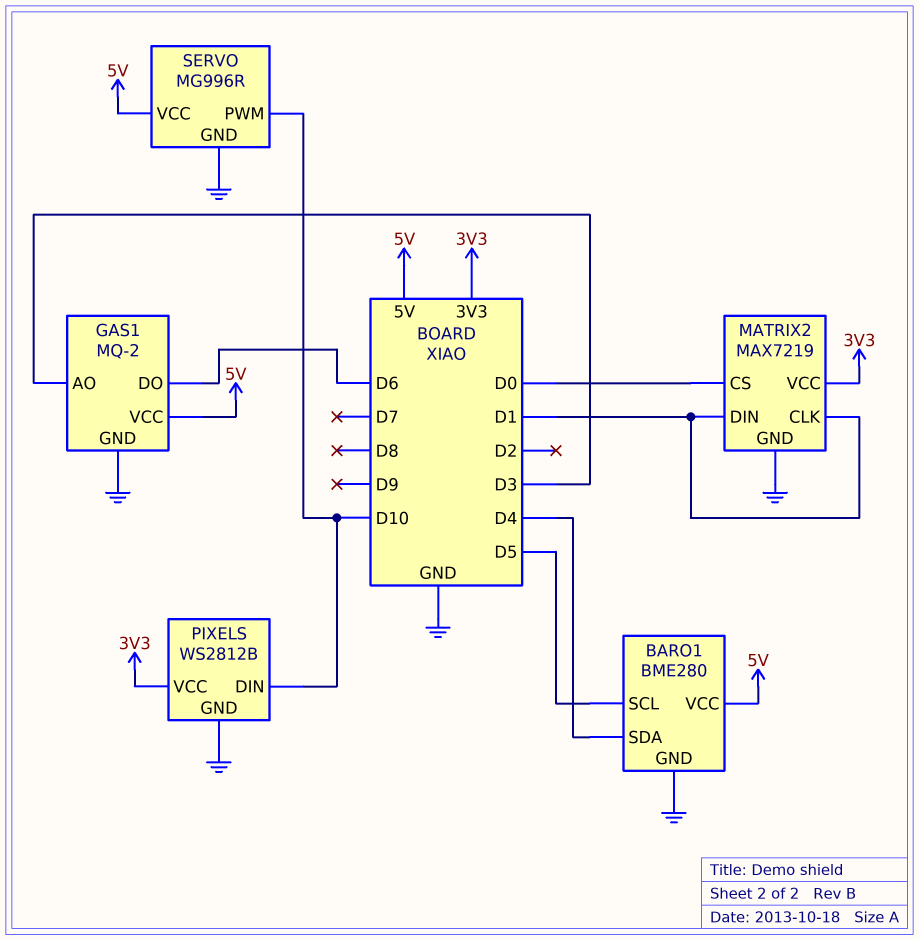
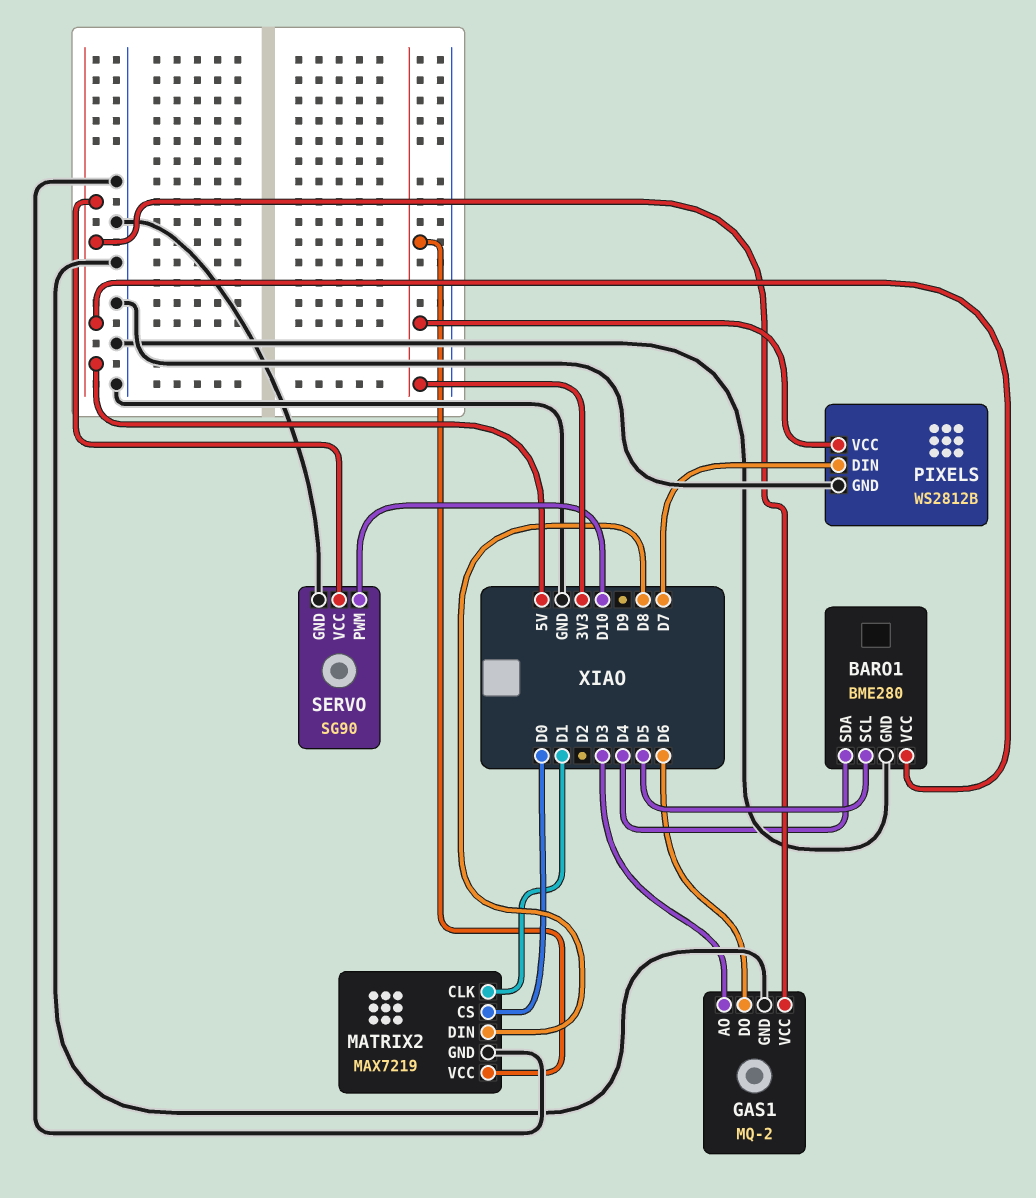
MATRIX2 pin DIN: D1 -> D8
PIXELS pin DIN: D10 -> D7
SERVO: MG996R -> SG90

